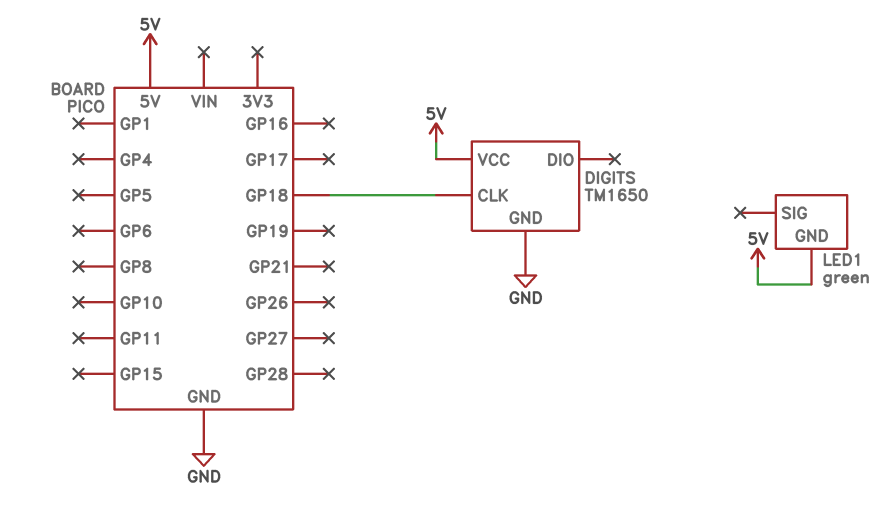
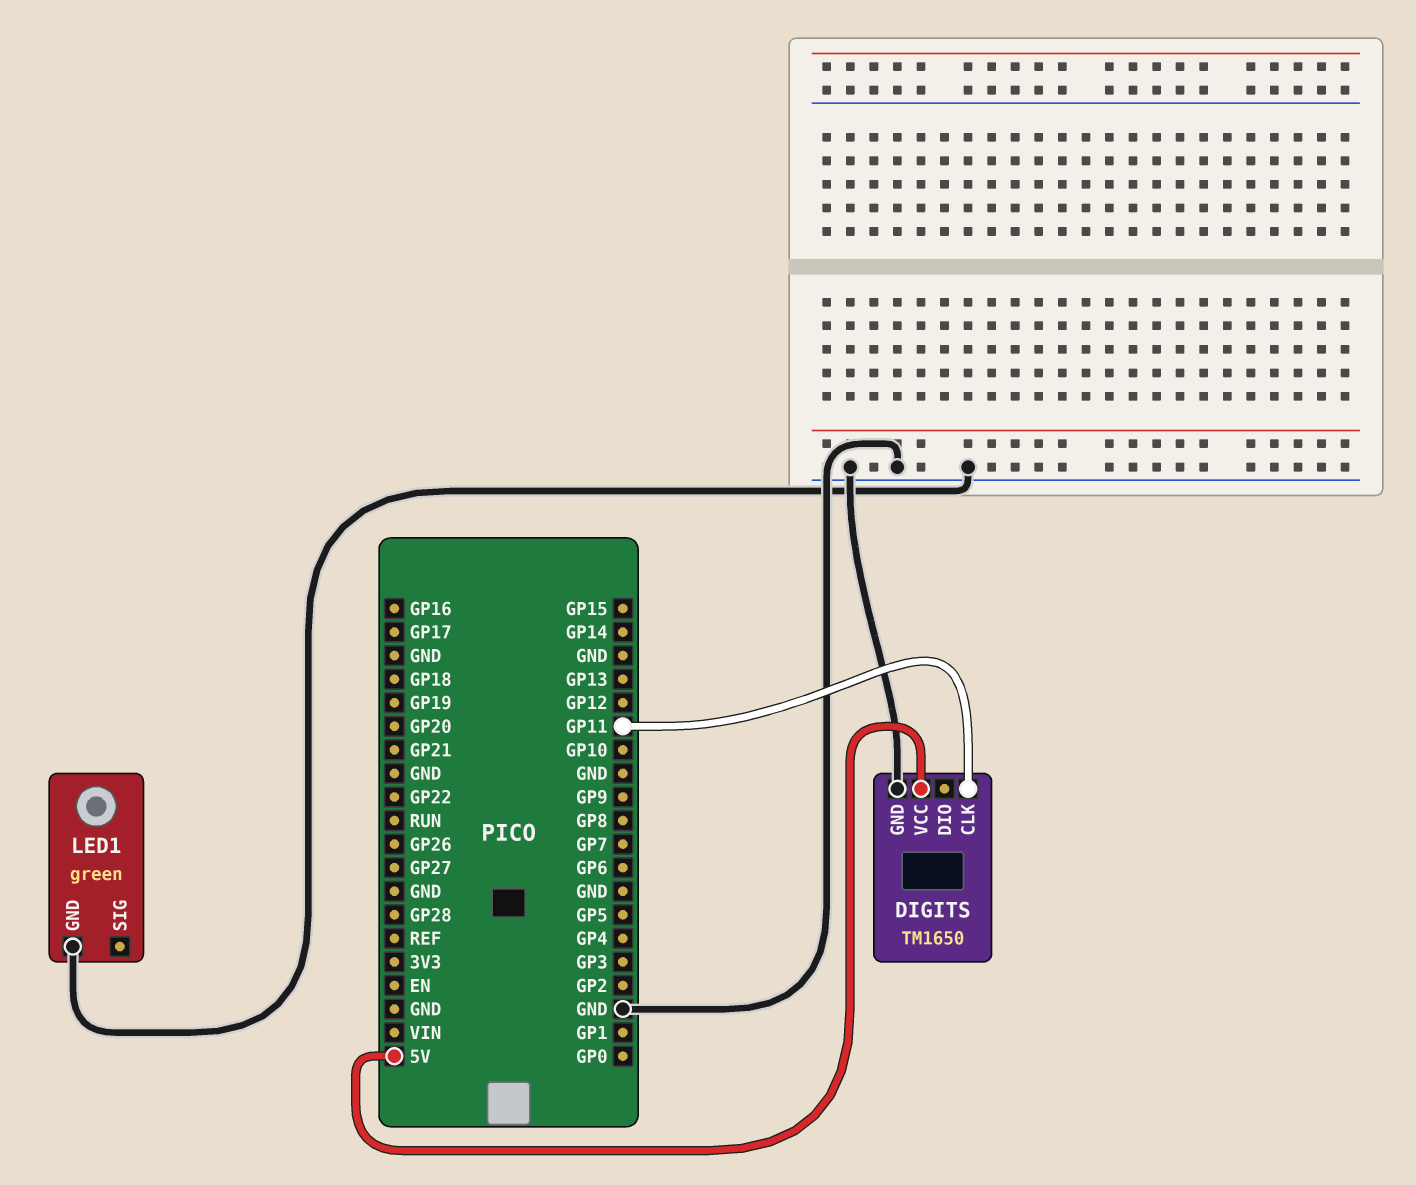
DIGITS pin CLK: GP18 -> GP11
LED1 pin GND: 5V -> GND

